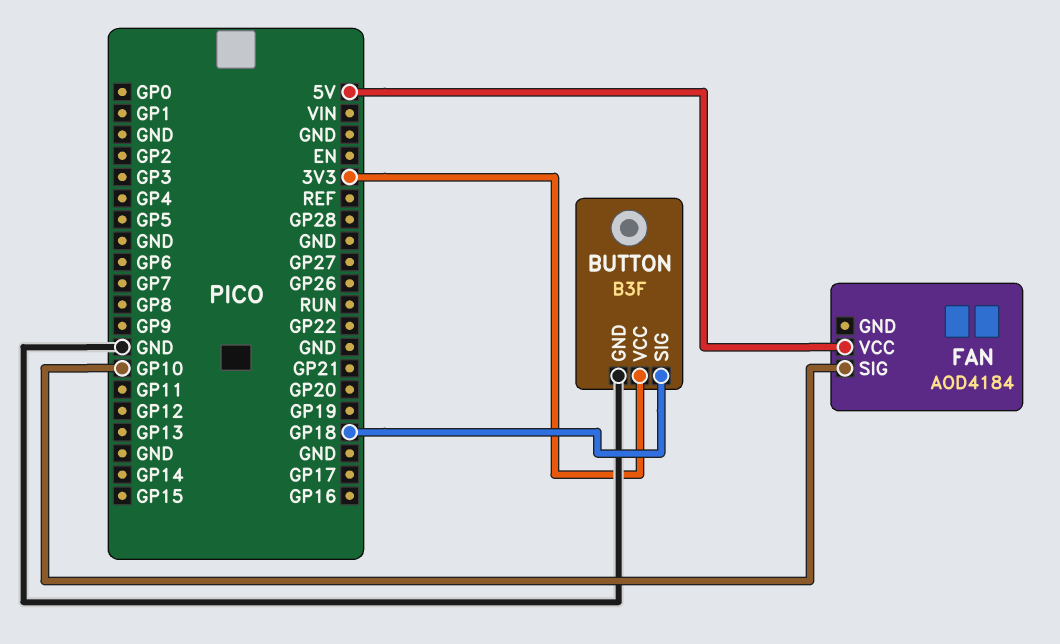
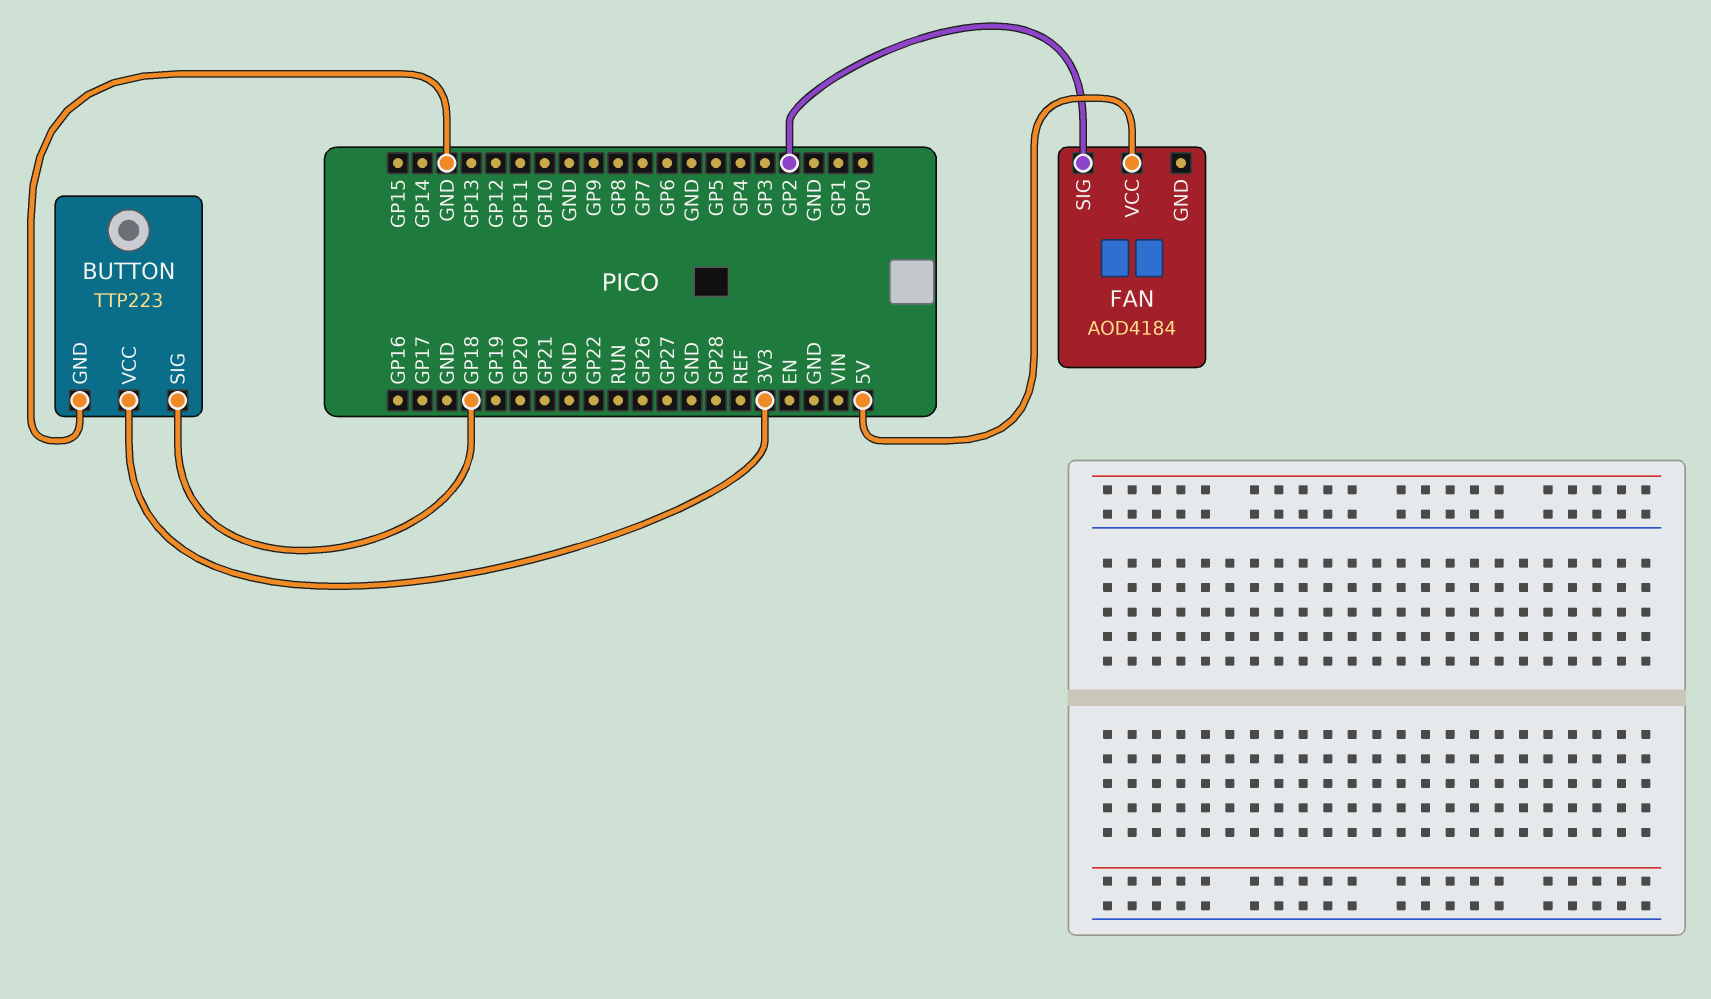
BUTTON: B3F -> TTP223
FAN pin SIG: GP10 -> GP2

